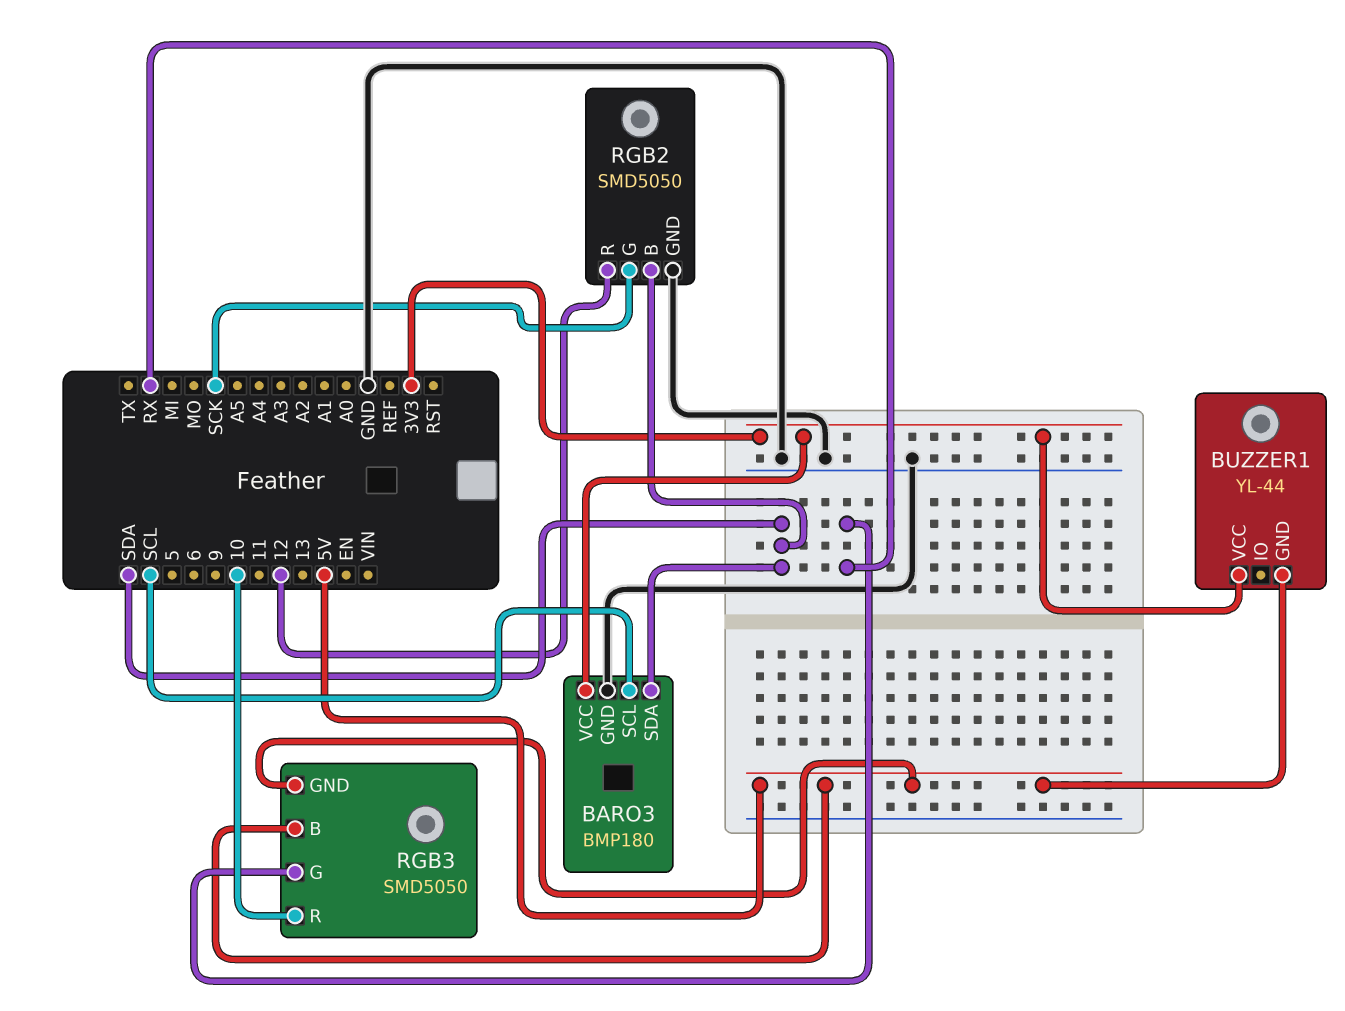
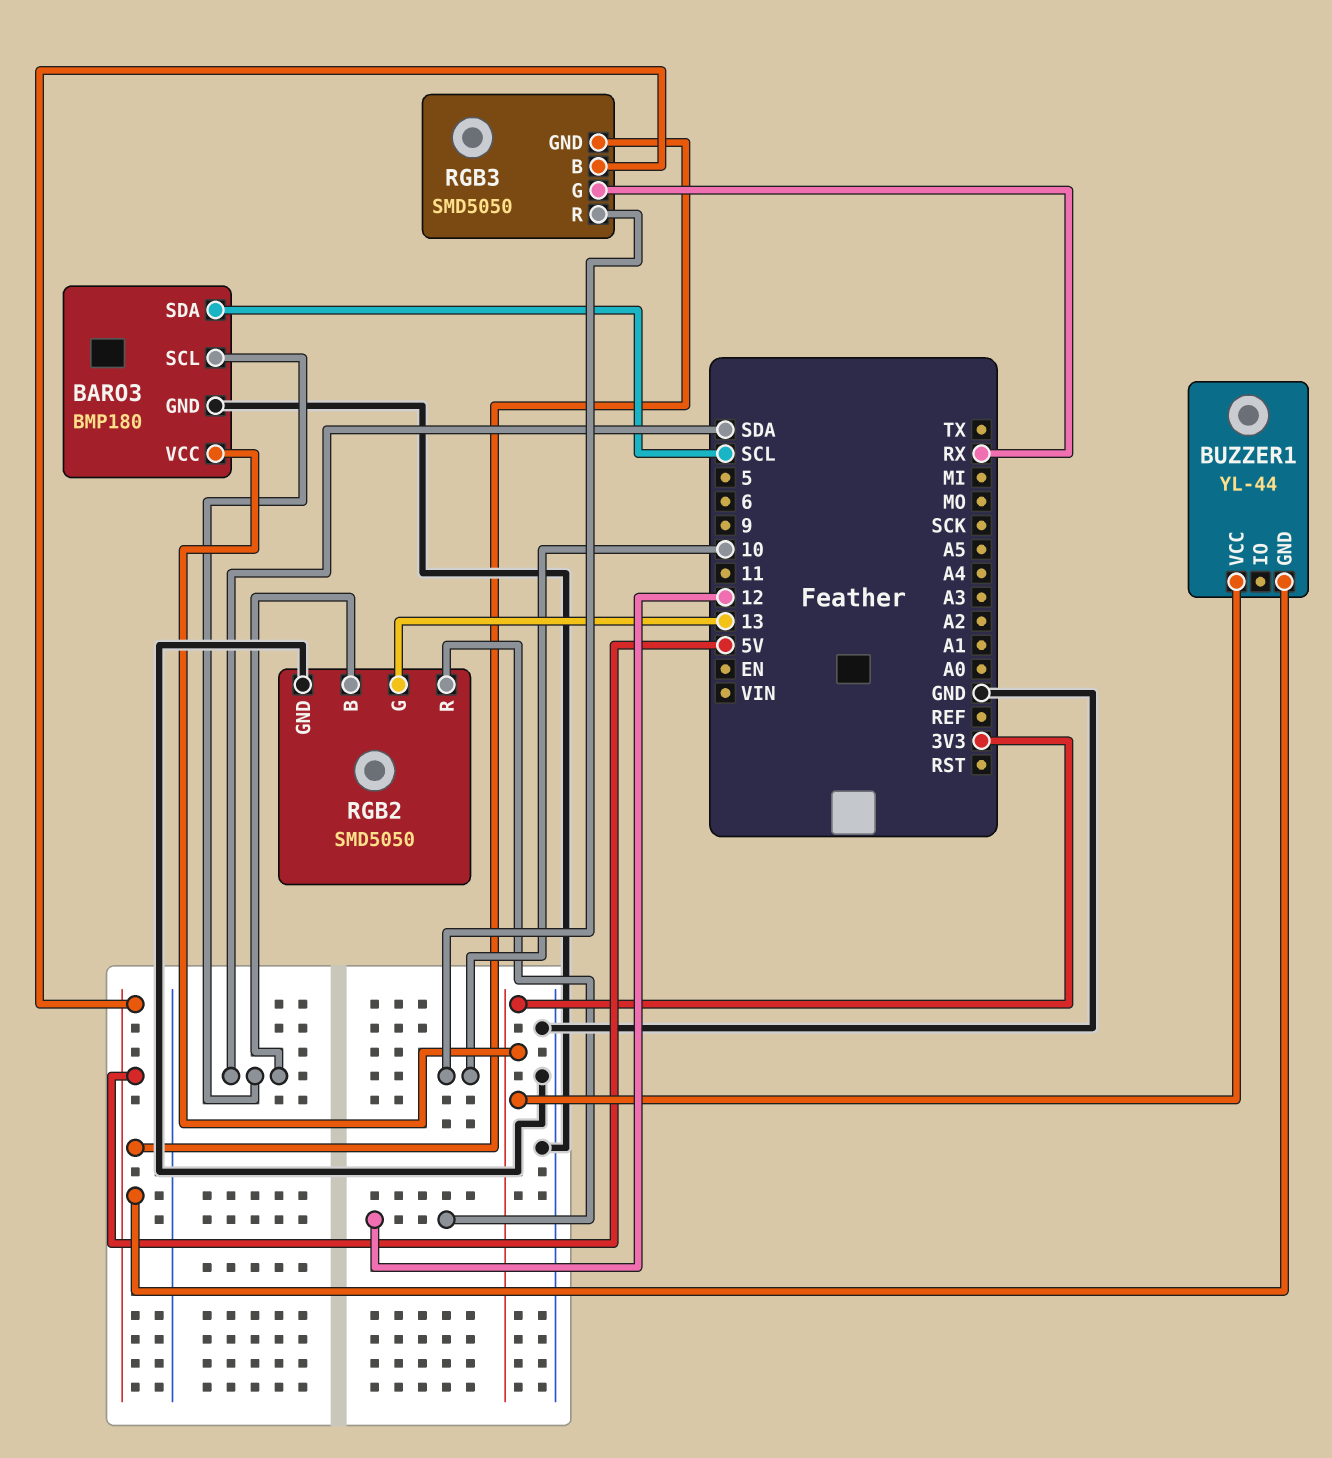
BARO3 pin SCL: SCL -> SDA
BARO3 pin SDA: SDA -> SCL
RGB2 pin G: SCK -> 13

